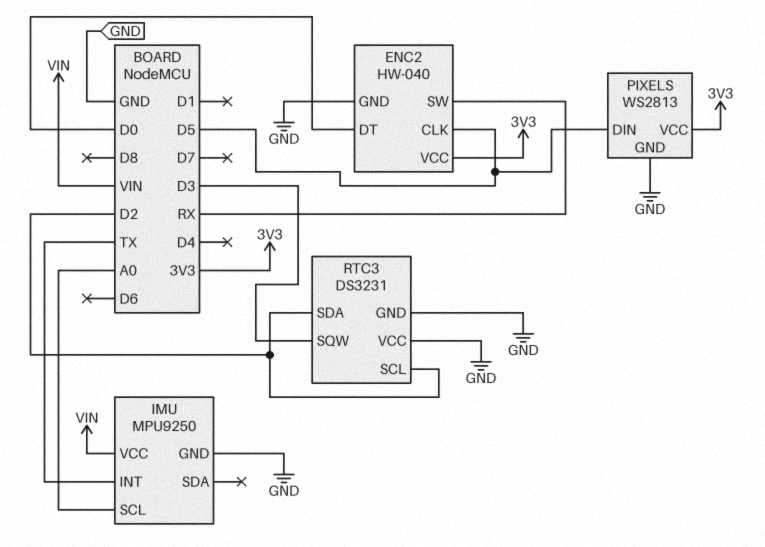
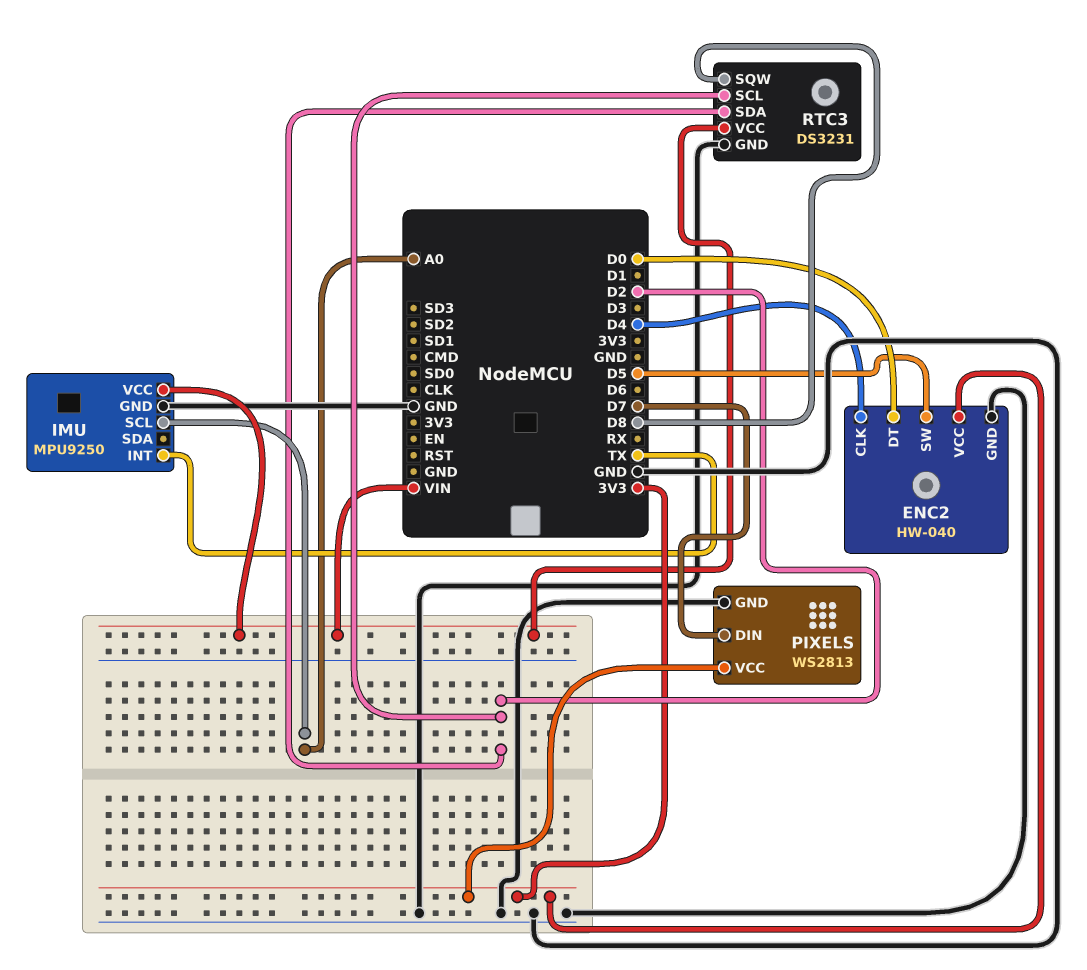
ENC2 pin CLK: D5 -> D4
ENC2 pin SW: RX -> D5
PIXELS pin DIN: D5 -> D7
RTC3 pin SQW: D3 -> D8
RTC3 pin VCC: GND -> VIN

